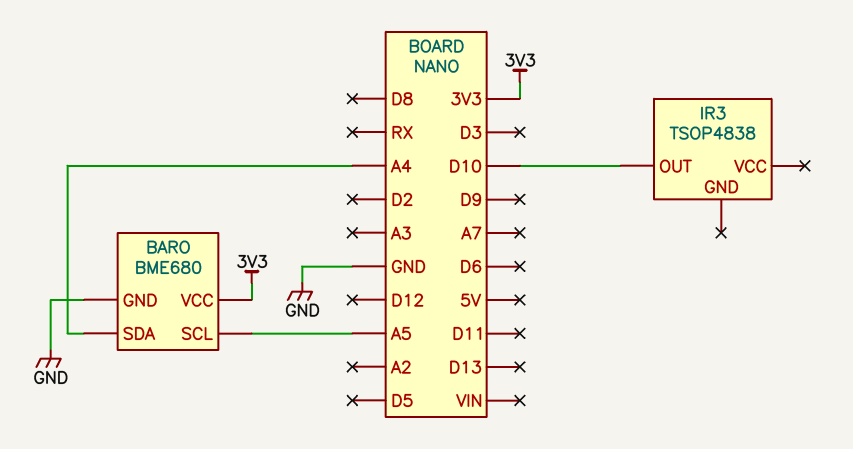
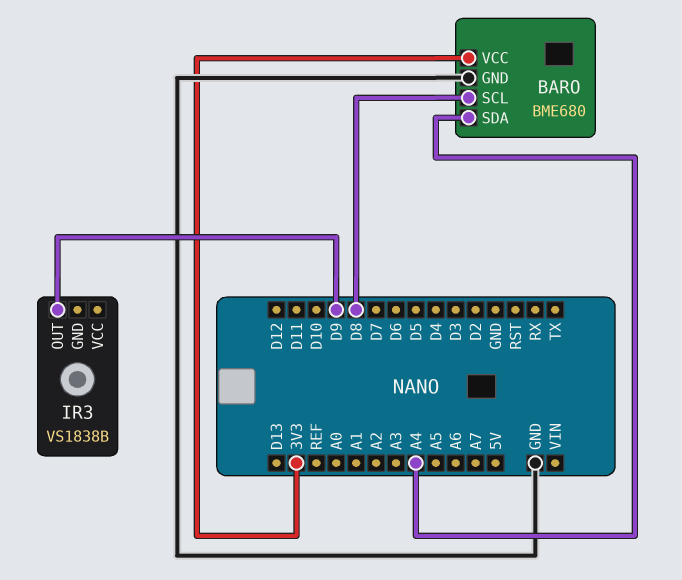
BARO pin SCL: A5 -> D8
IR3: TSOP4838 -> VS1838B
IR3 pin OUT: D10 -> D9

